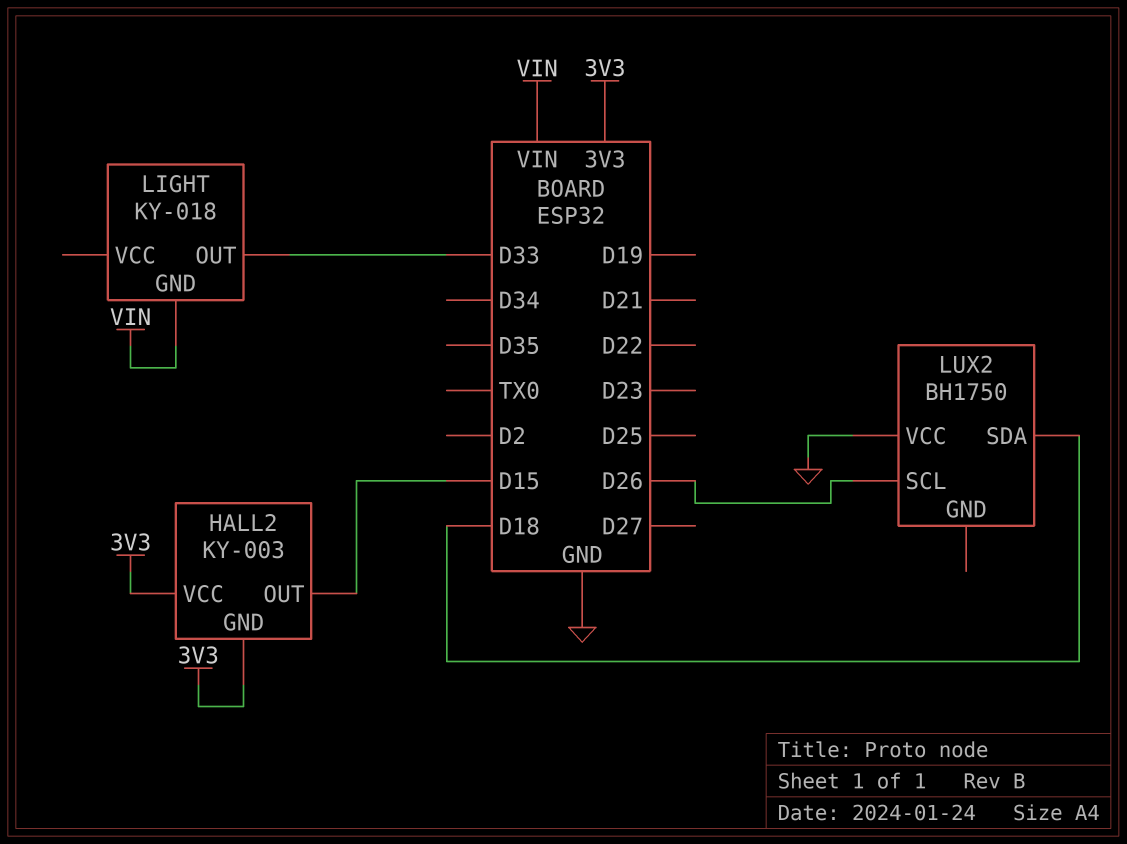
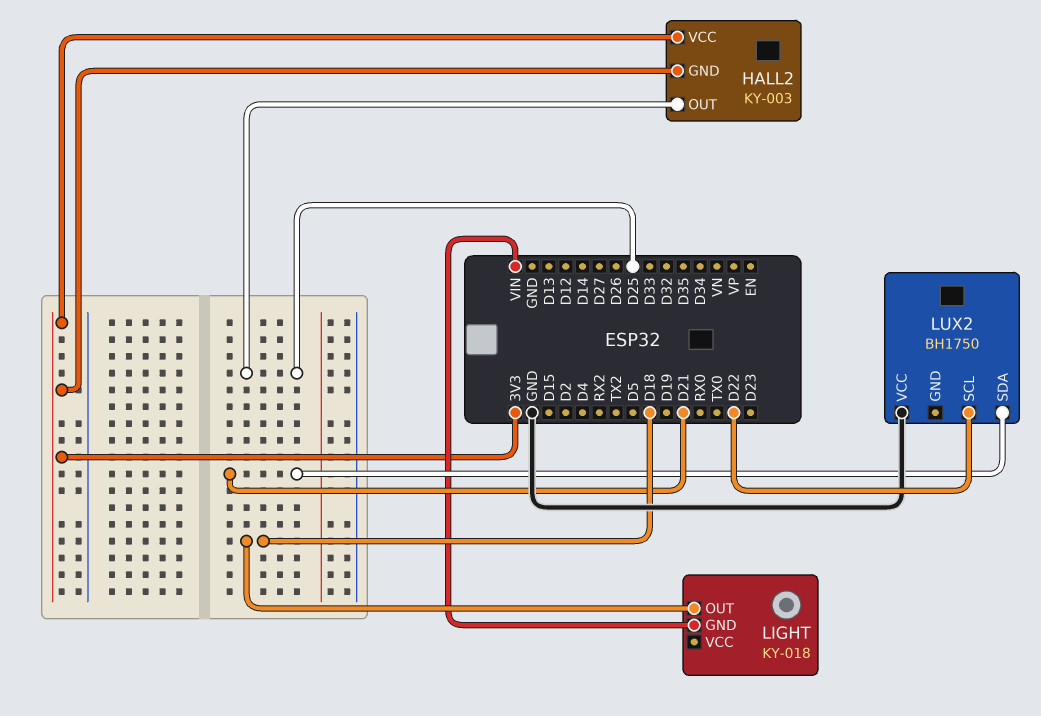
HALL2 pin OUT: D15 -> D25
LIGHT pin OUT: D33 -> D18
LUX2 pin SCL: D26 -> D22
LUX2 pin SDA: D18 -> D21

